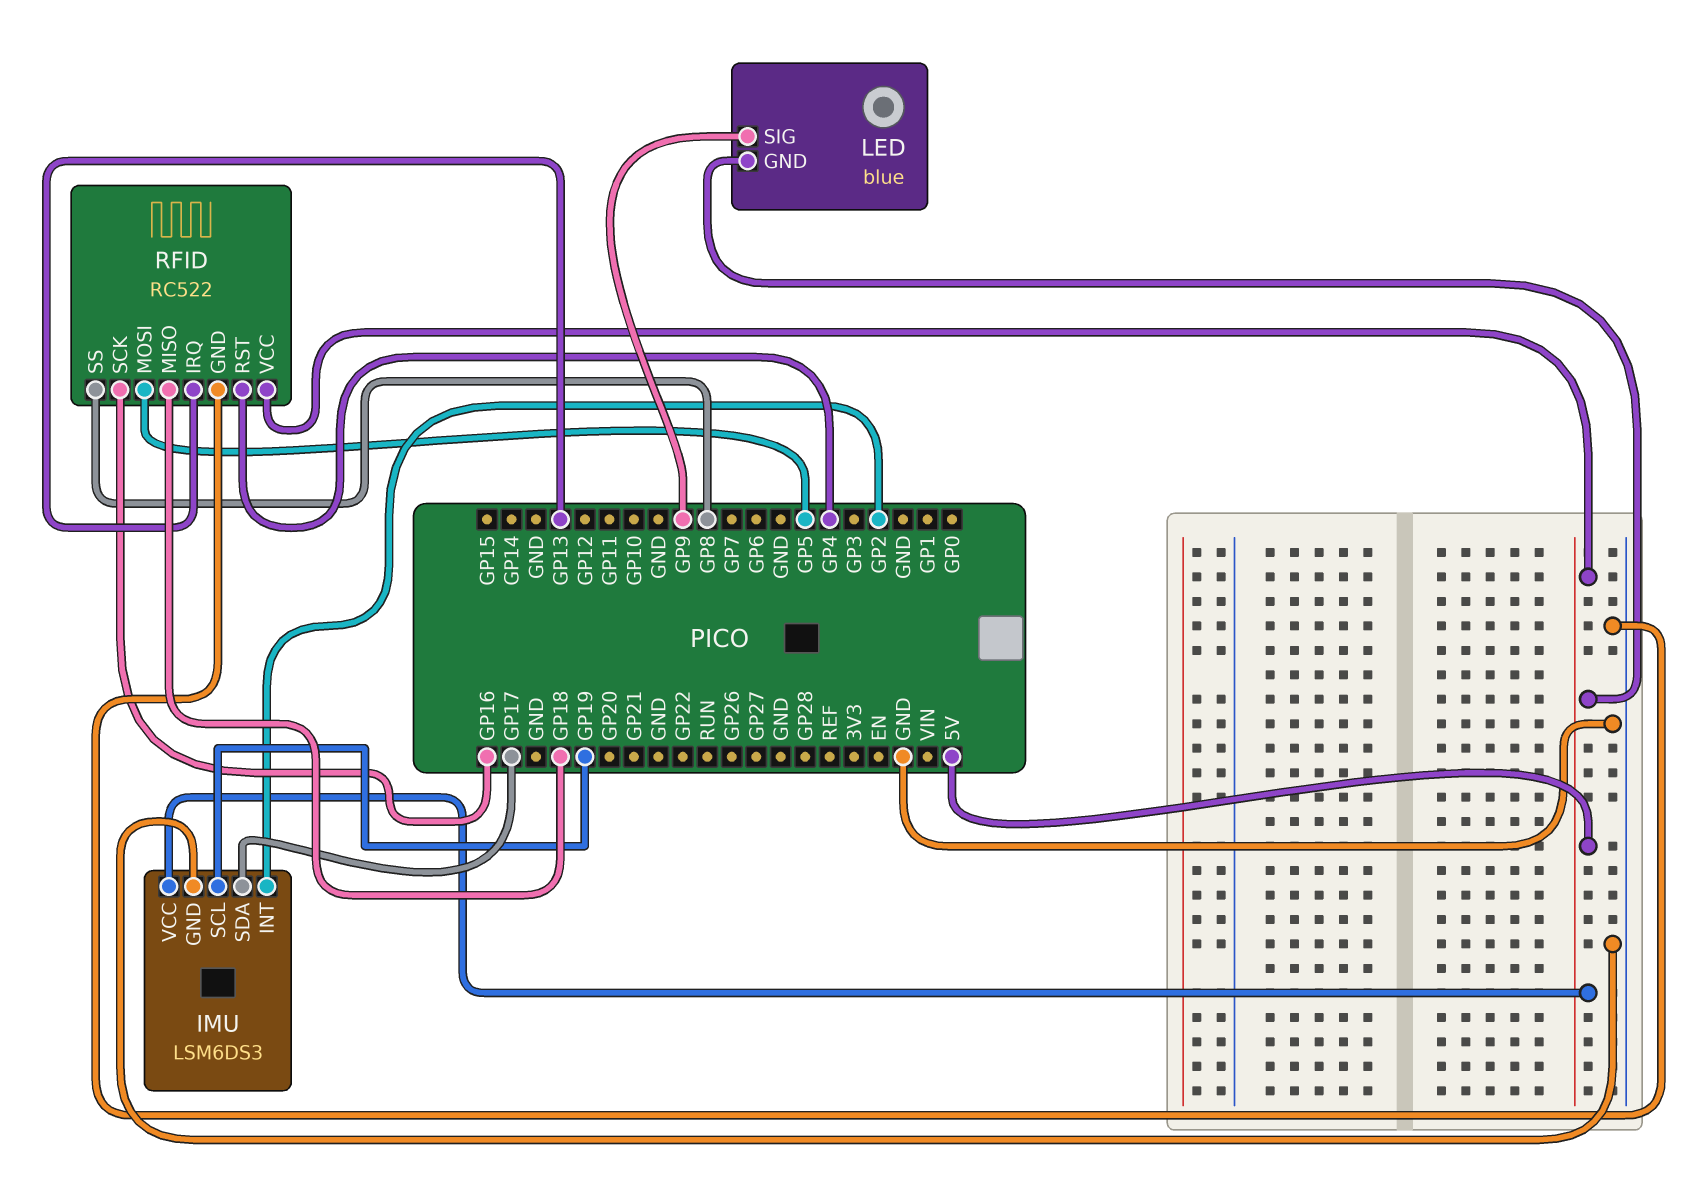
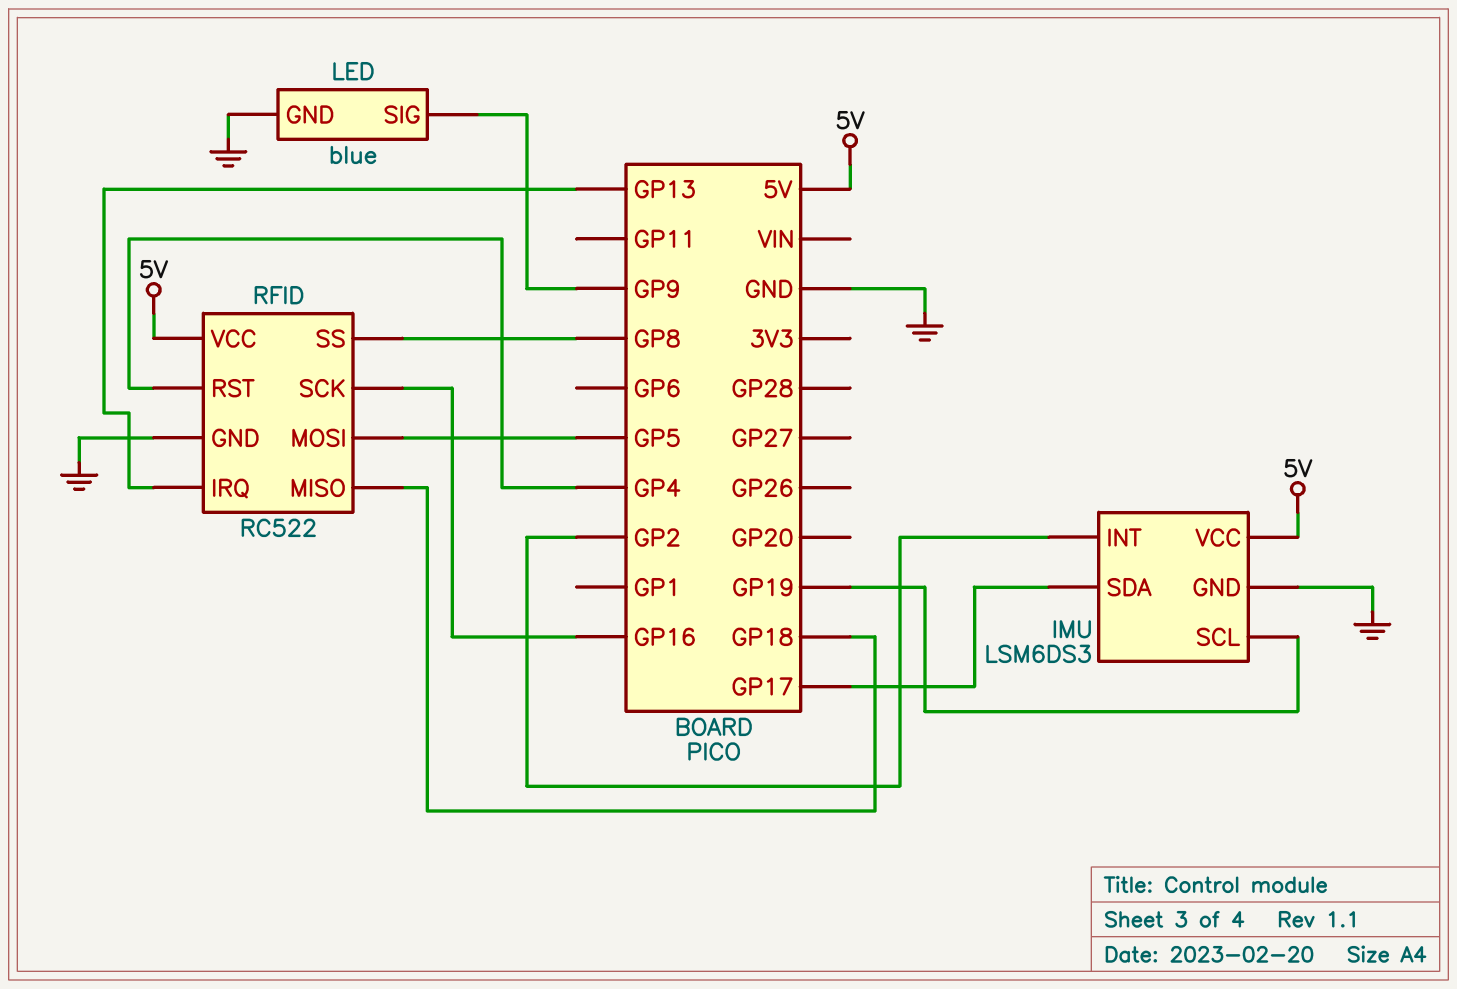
LED pin GND: 5V -> GND

